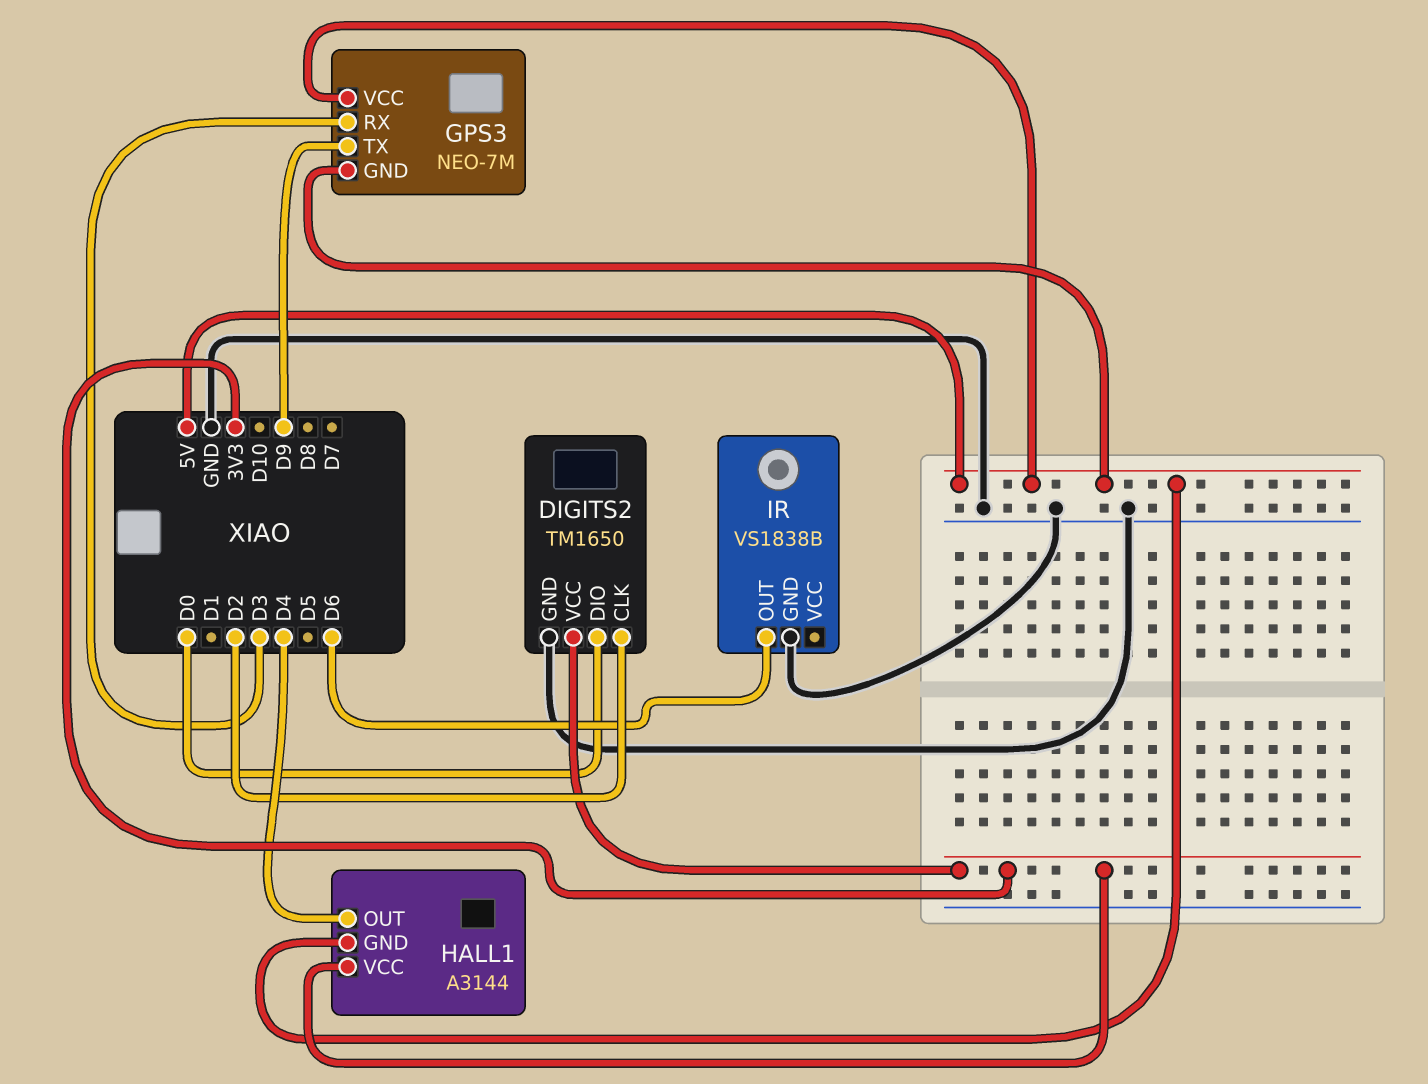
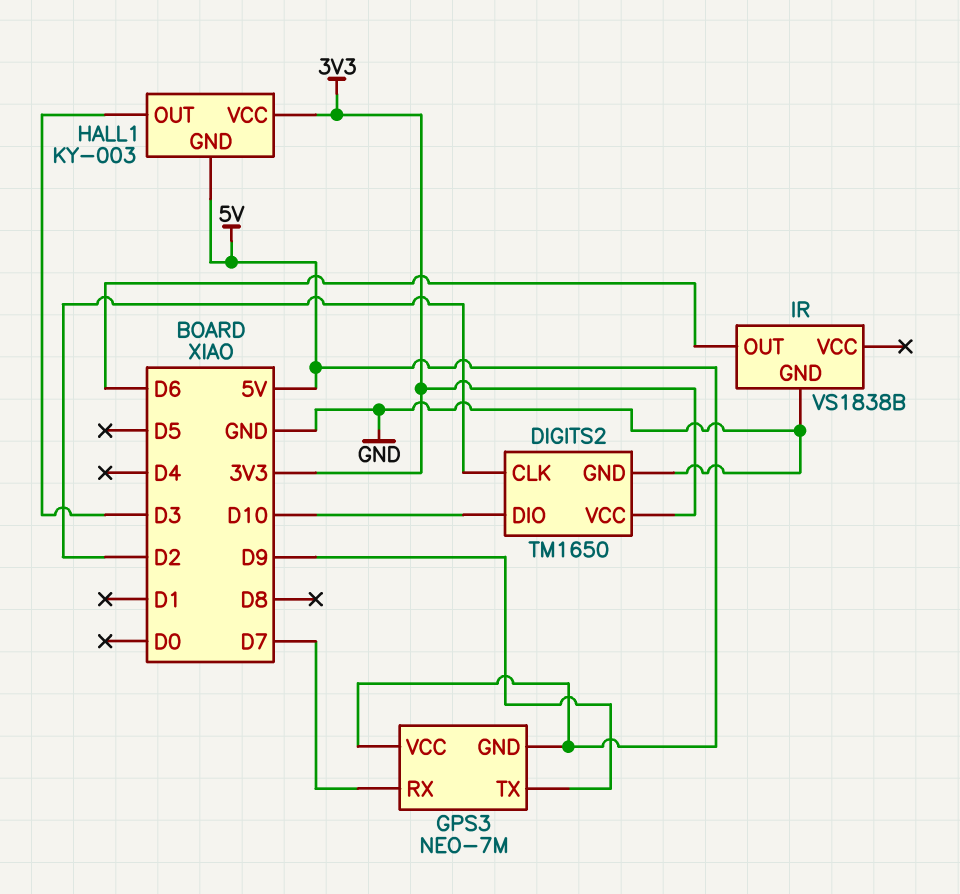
DIGITS2 pin DIO: D0 -> D10
GPS3 pin RX: D3 -> D7
HALL1: A3144 -> KY-003
HALL1 pin OUT: D4 -> D3

